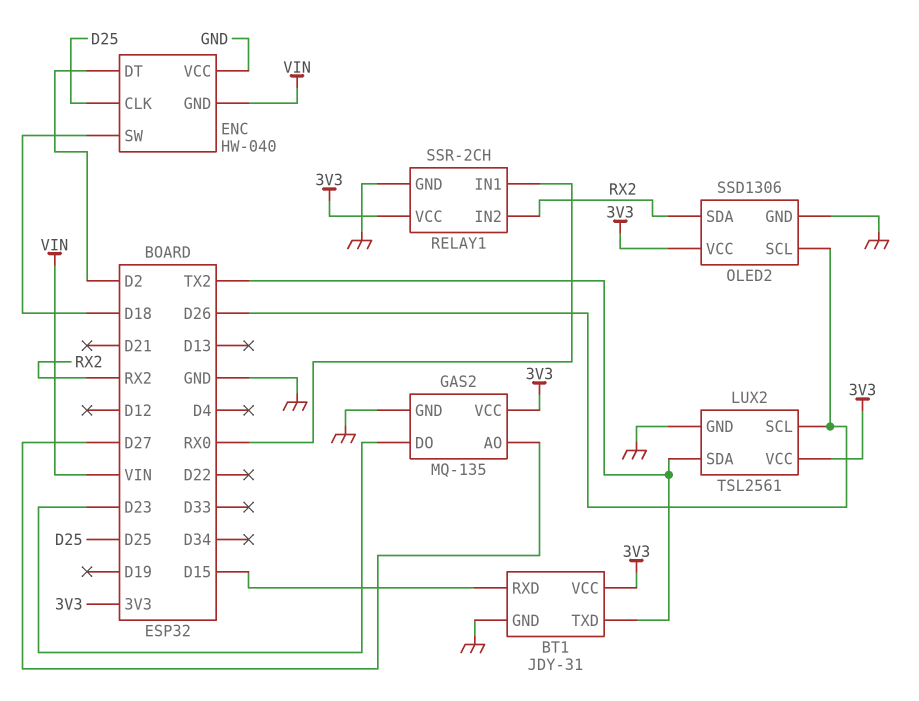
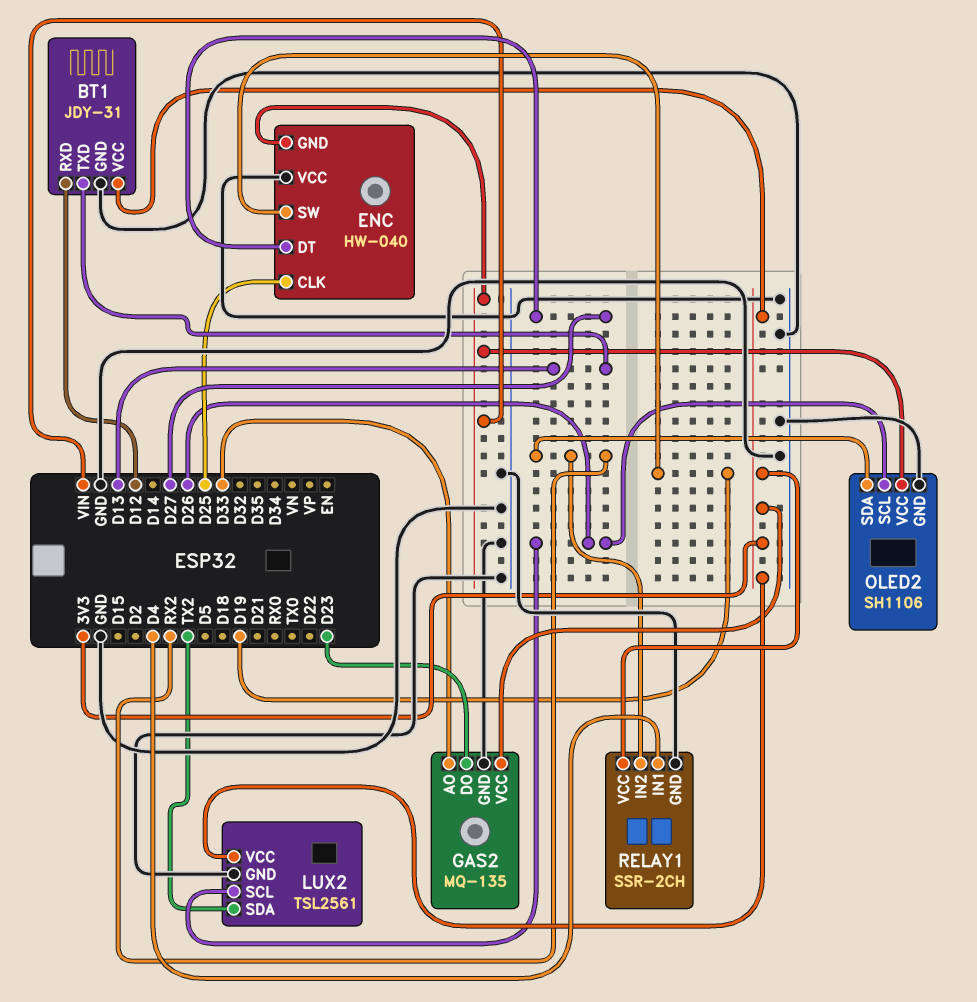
BT1 pin RXD: D15 -> D12
BT1 pin TXD: TX2 -> D13
ENC pin DT: D2 -> D27
ENC pin SW: D18 -> D19
GAS2 pin AO: D27 -> D33
OLED2: SSD1306 -> SH1106
OLED2 pin VCC: 3V3 -> VIN
RELAY1 pin IN1: RX0 -> D4

